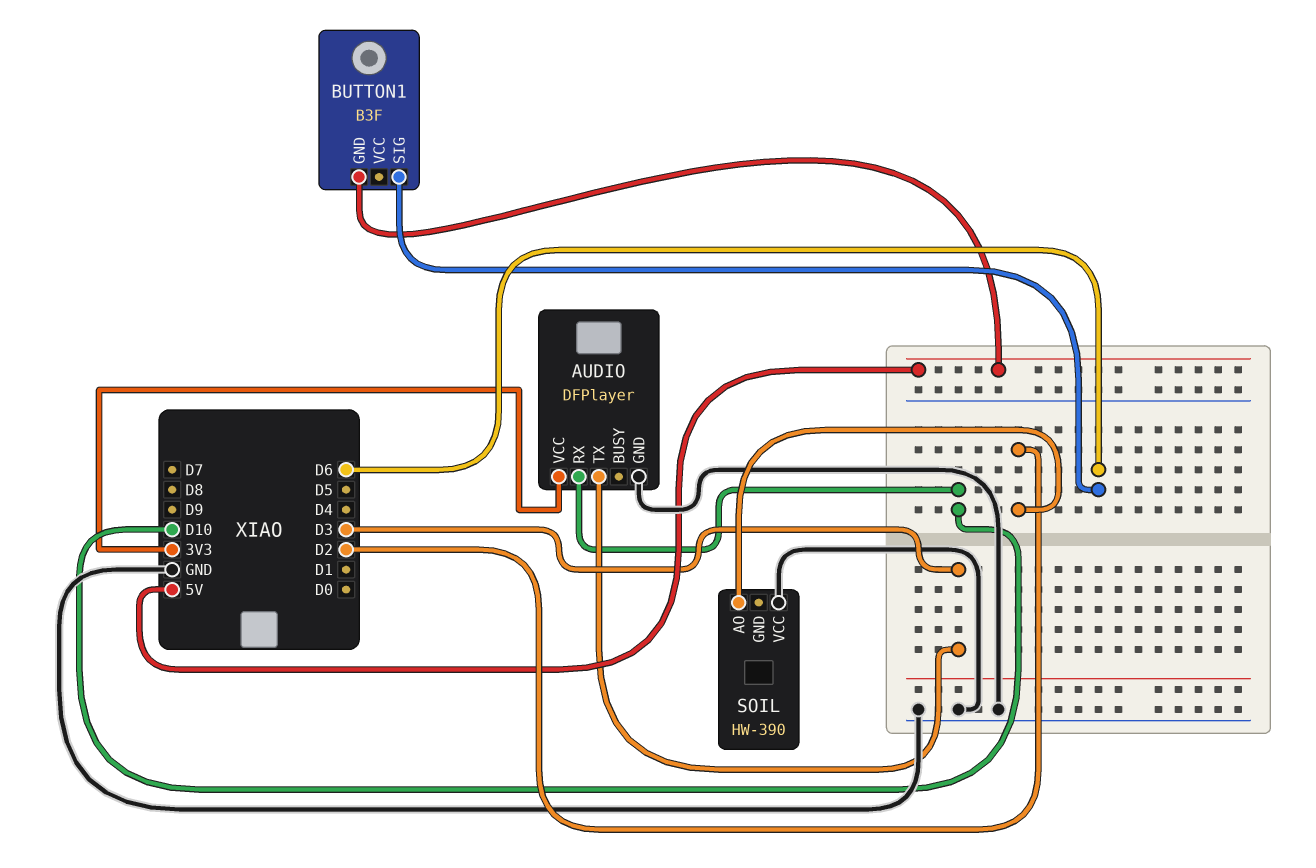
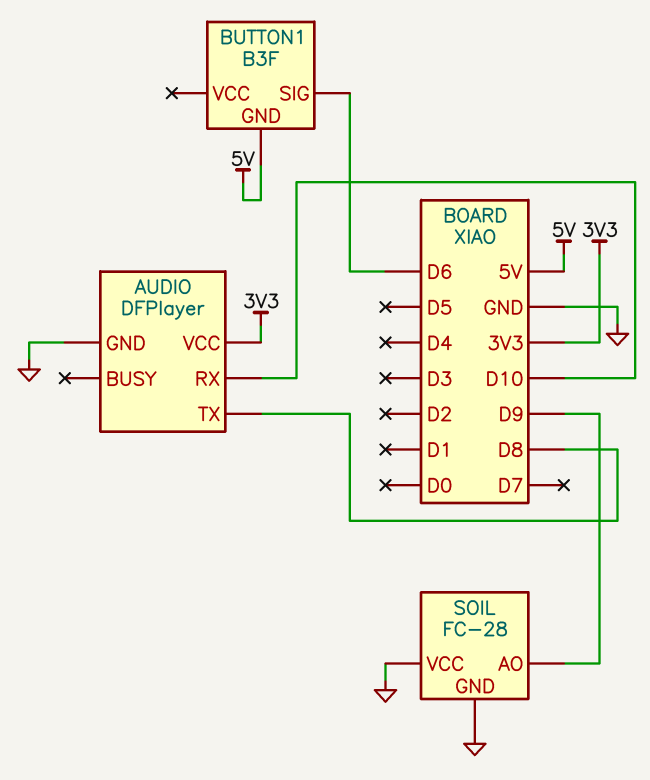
AUDIO pin TX: D3 -> D8
SOIL: HW-390 -> FC-28
SOIL pin AO: D2 -> D9
SOIL pin GND: none -> GND

